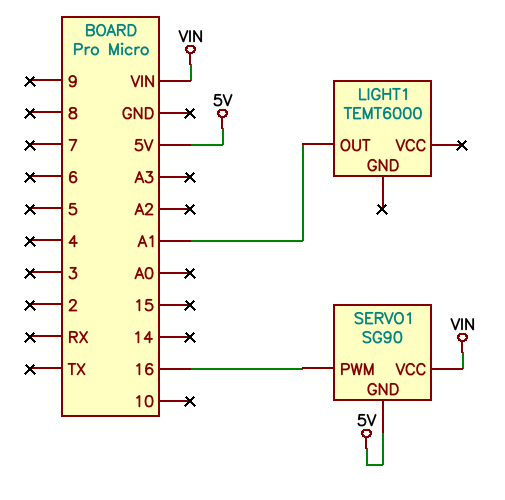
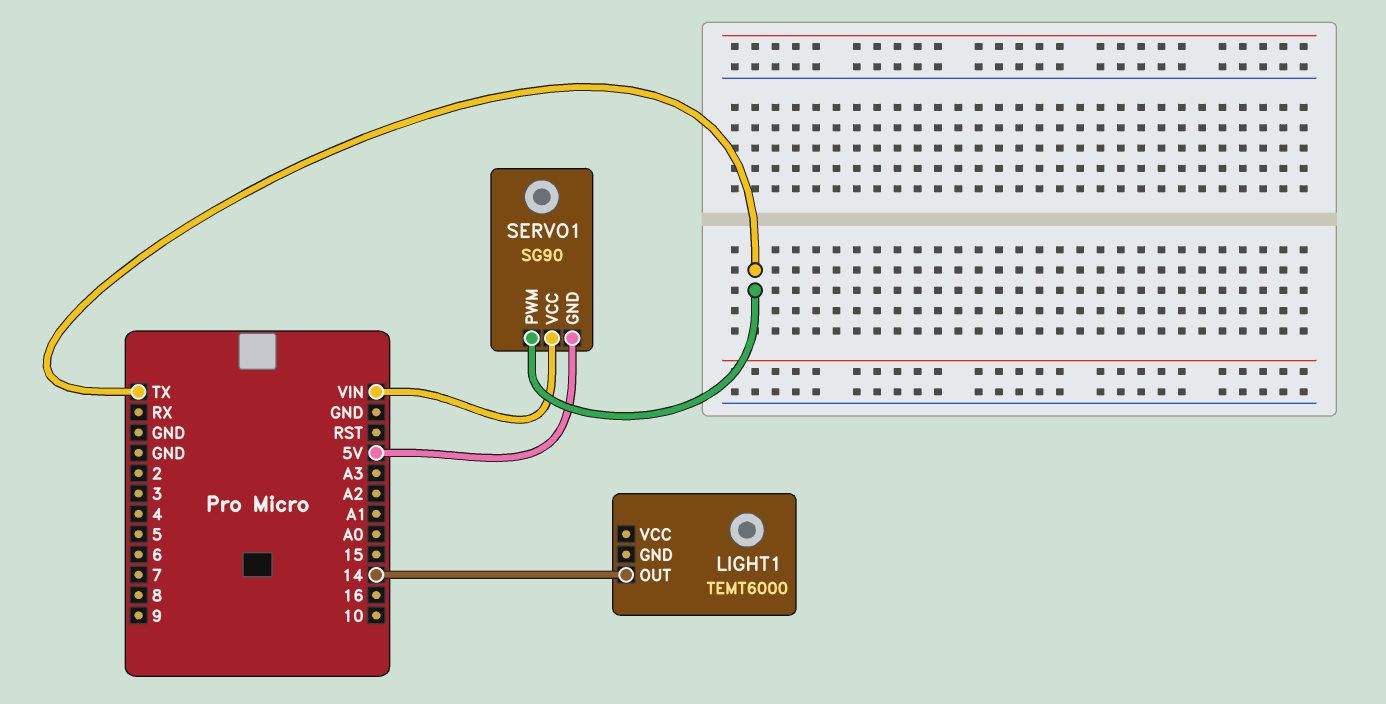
LIGHT1 pin OUT: A1 -> 14
SERVO1 pin PWM: 16 -> TX

